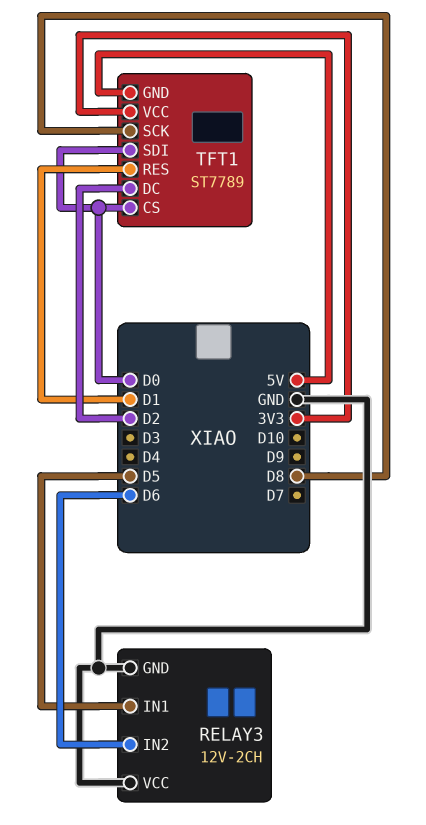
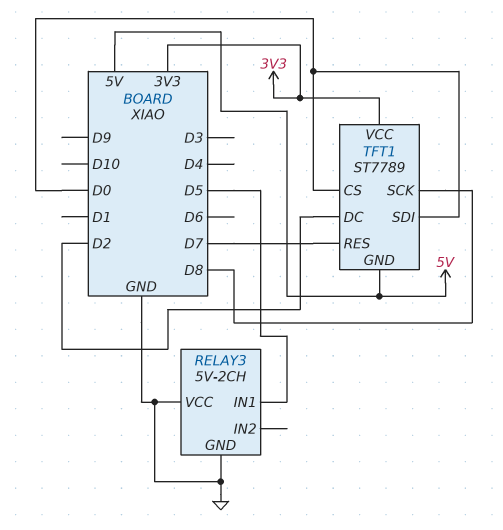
RELAY3: 12V-2CH -> 5V-2CH
RELAY3 pin IN2: D6 -> none
TFT1 pin RES: D1 -> D7

